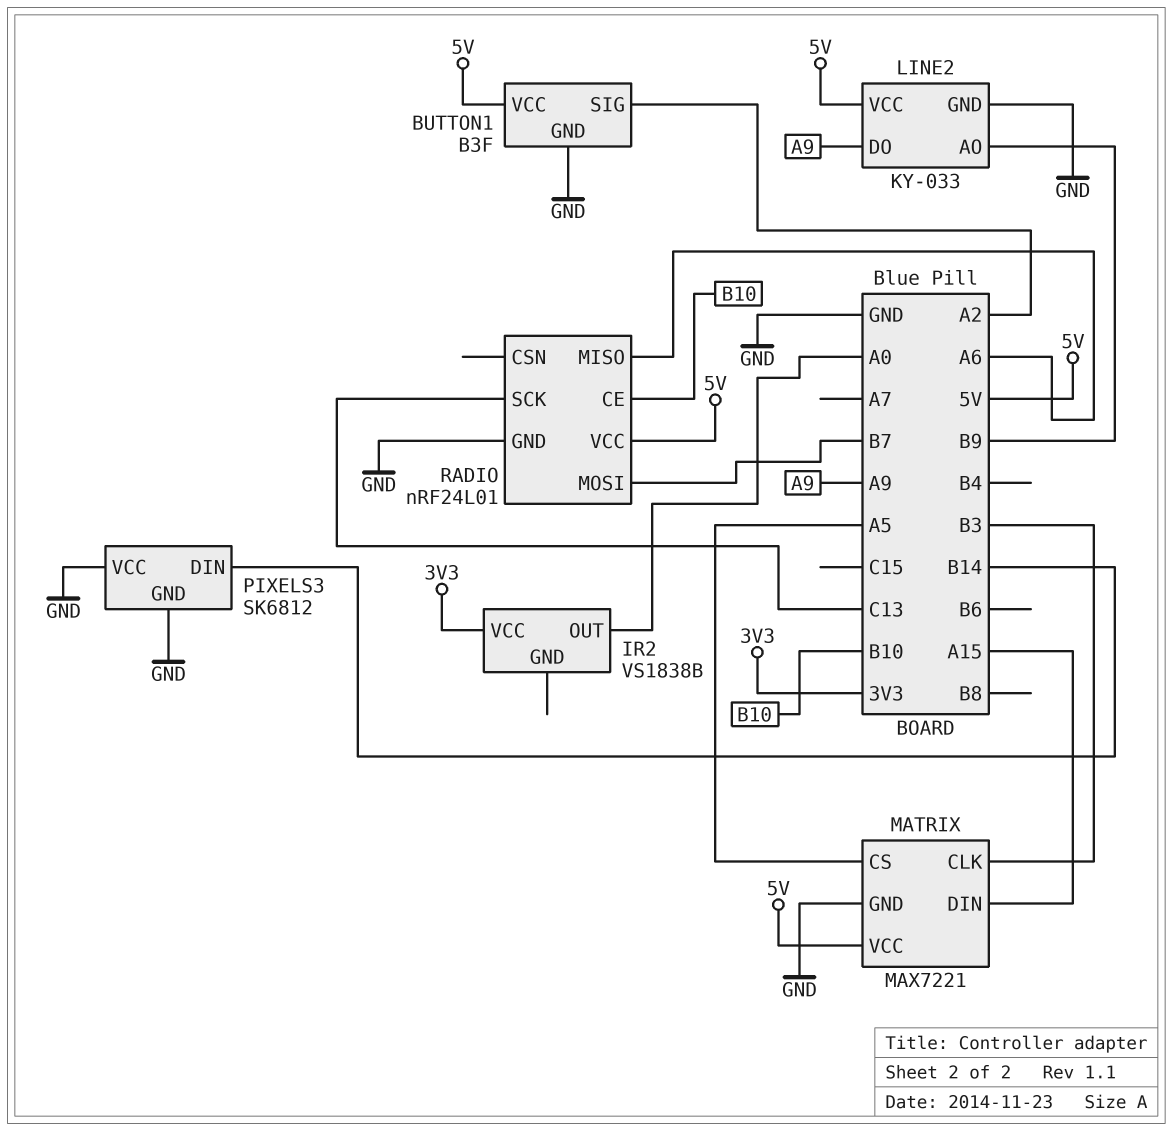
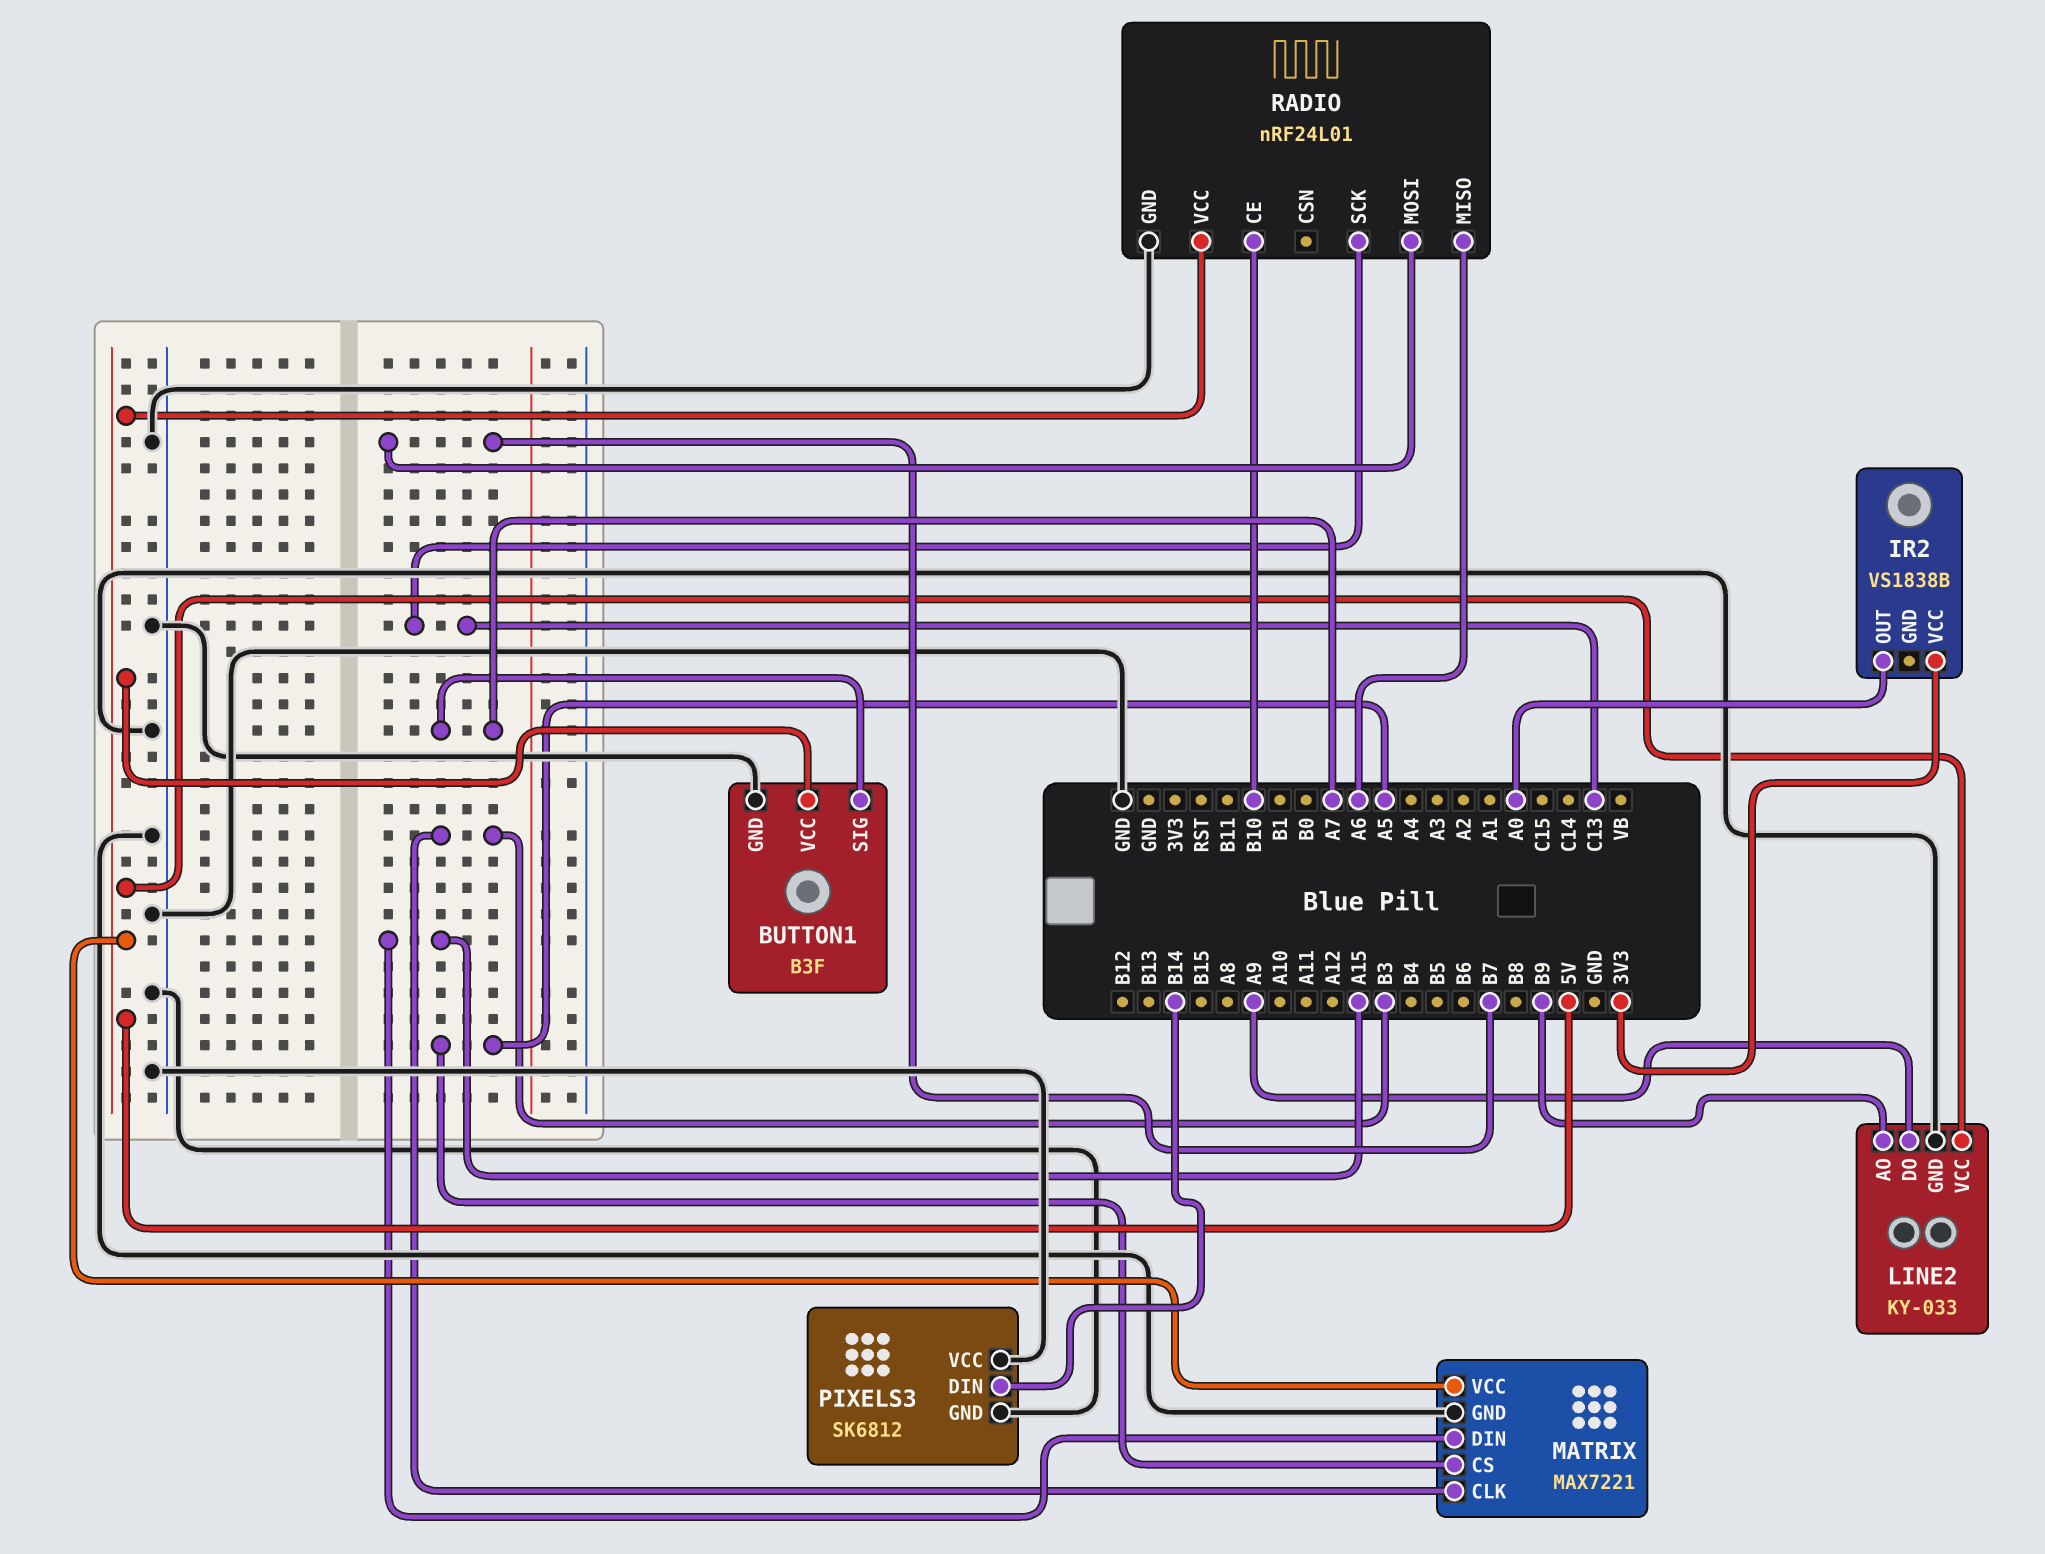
BUTTON1 pin SIG: A2 -> A7

